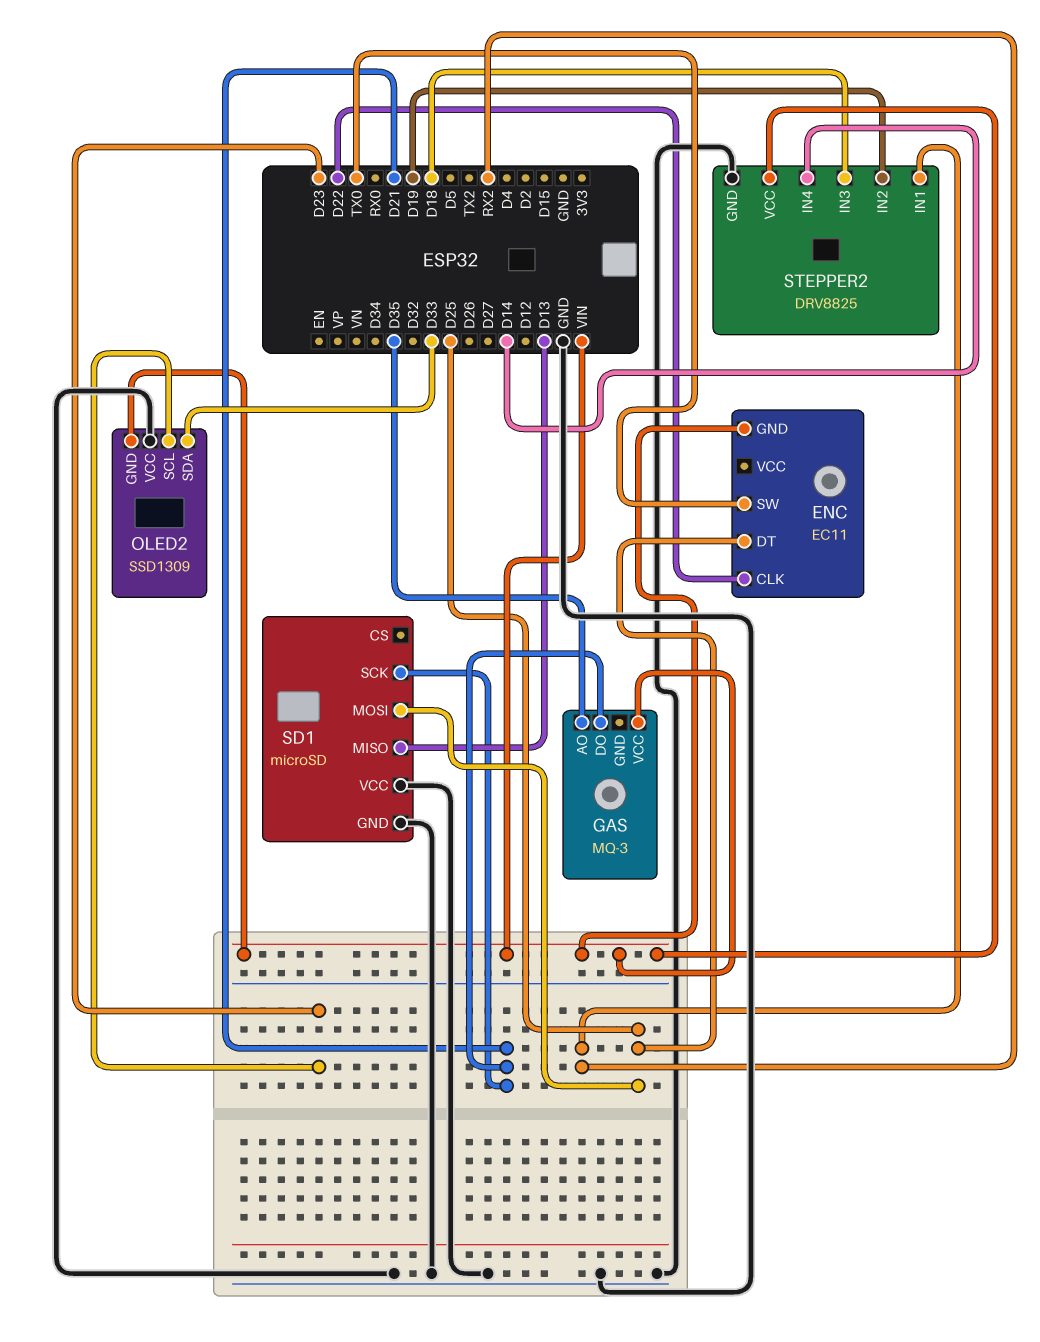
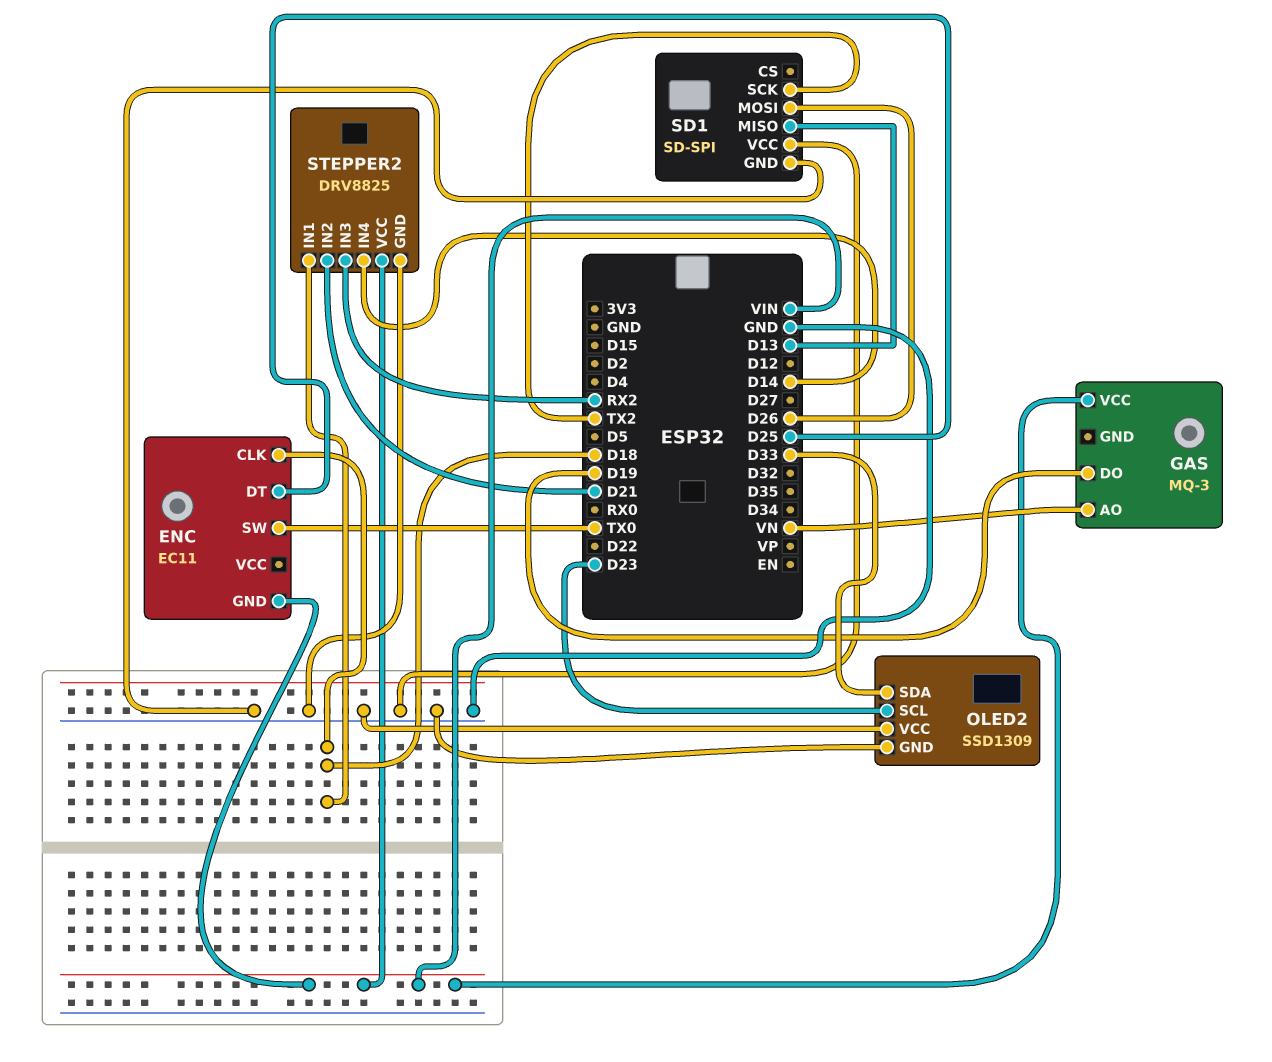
ENC pin CLK: D22 -> D18
GAS pin AO: D35 -> VN
GAS pin DO: D21 -> D19
OLED2 pin GND: VIN -> GND
SD1: microSD -> SD-SPI
SD1 pin MOSI: D25 -> D26
SD1 pin SCK: D21 -> TX2
STEPPER2 pin IN1: RX2 -> D18
STEPPER2 pin IN2: D19 -> D21
STEPPER2 pin IN3: D18 -> RX2

